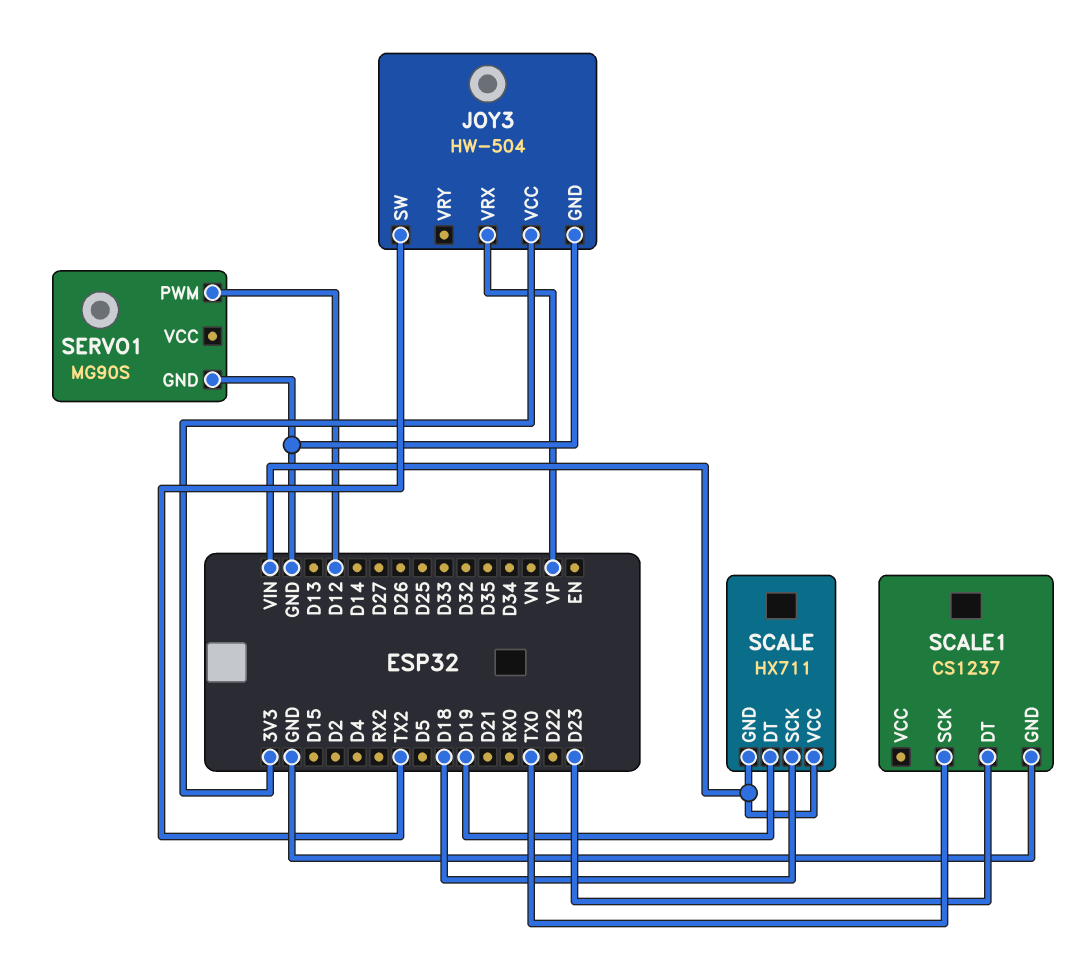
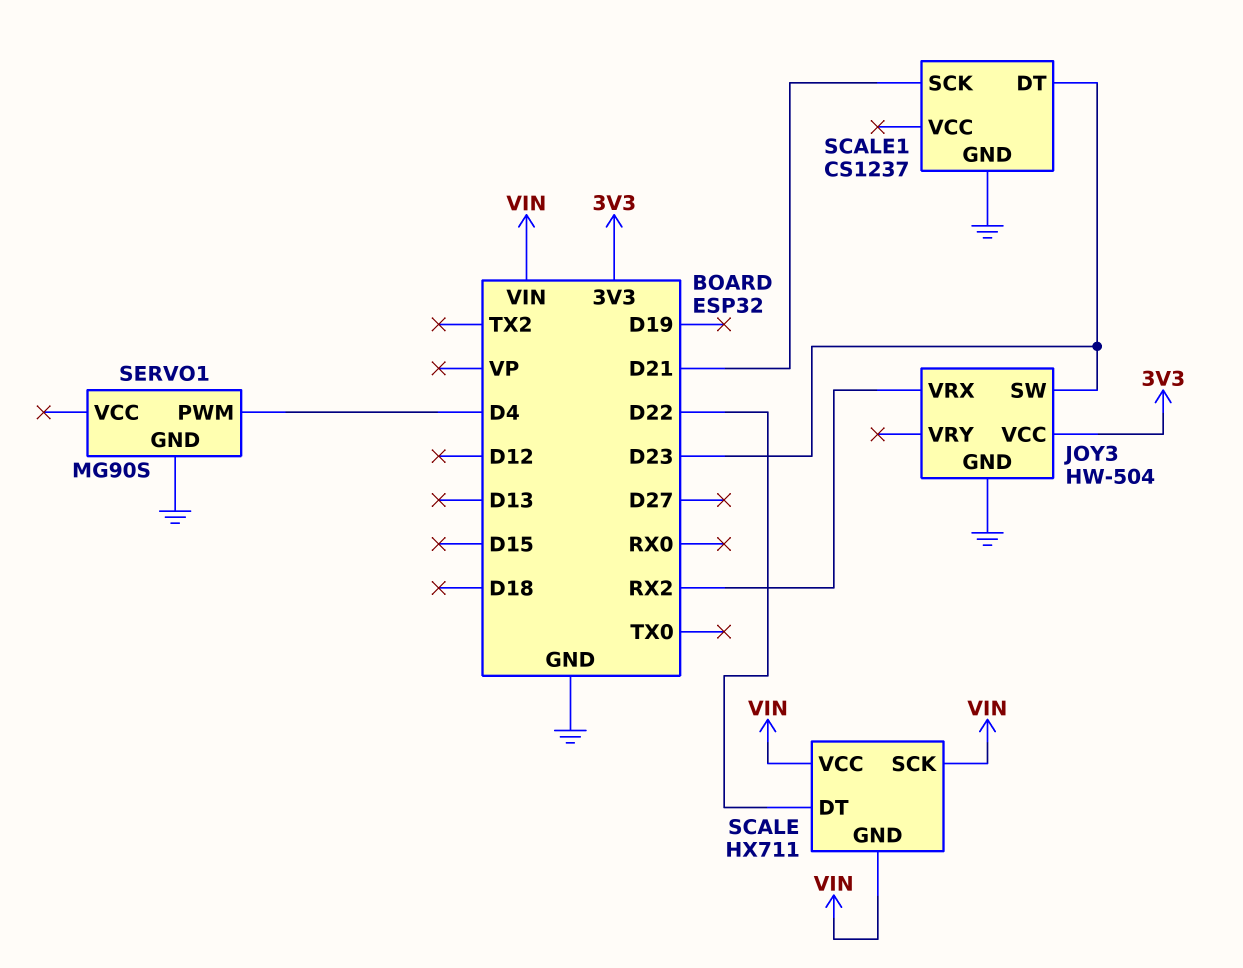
JOY3 pin SW: TX2 -> D23
JOY3 pin VRX: VP -> RX2
SCALE pin DT: D19 -> D22
SCALE pin SCK: D18 -> VIN
SCALE1 pin SCK: TX0 -> D21
SERVO1 pin PWM: D12 -> D4

